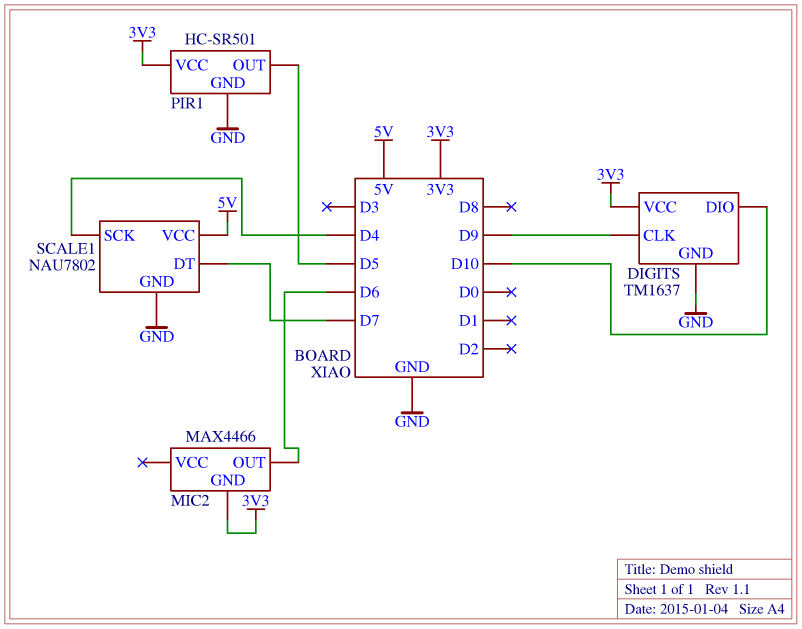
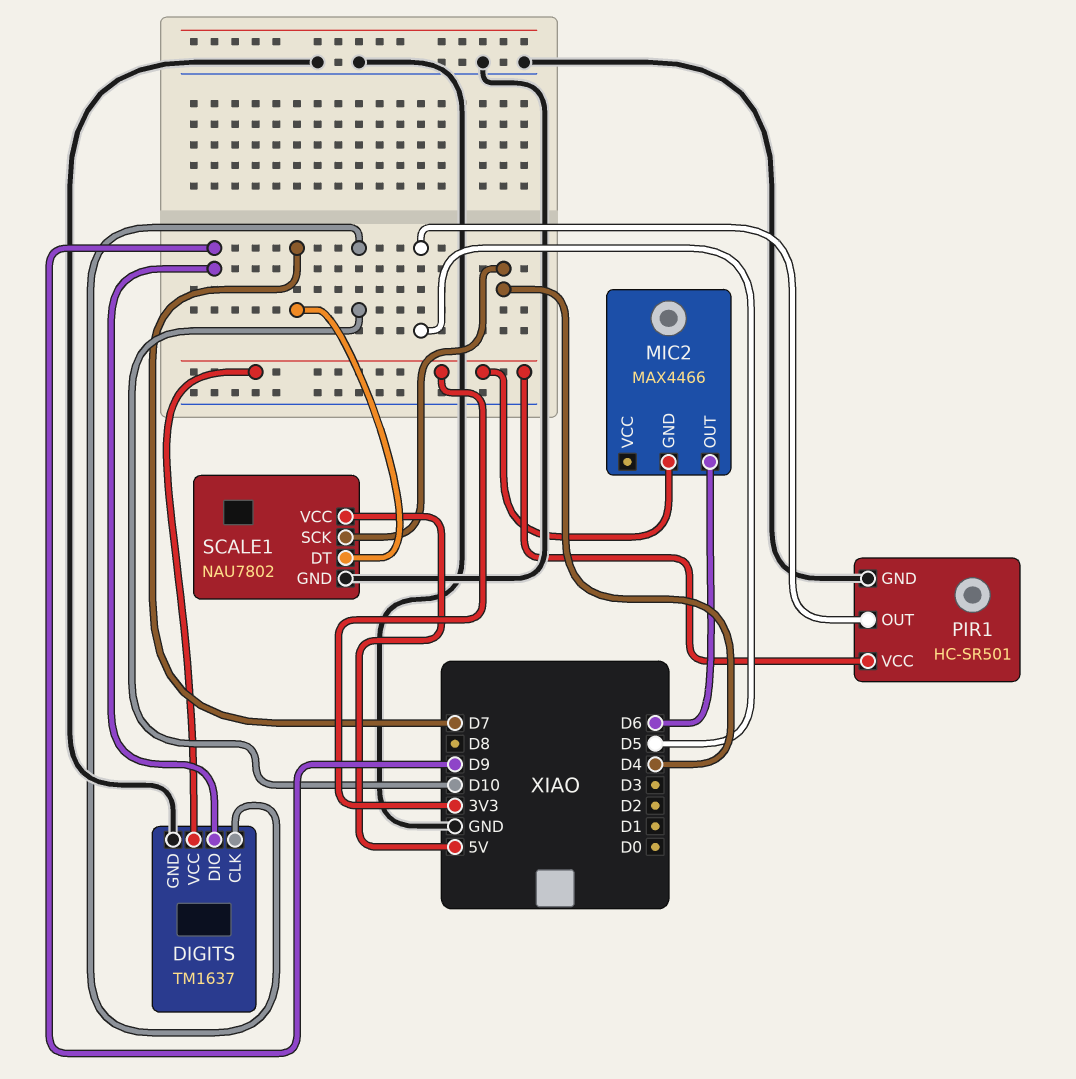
DIGITS pin CLK: D9 -> D10
DIGITS pin DIO: D10 -> D9

